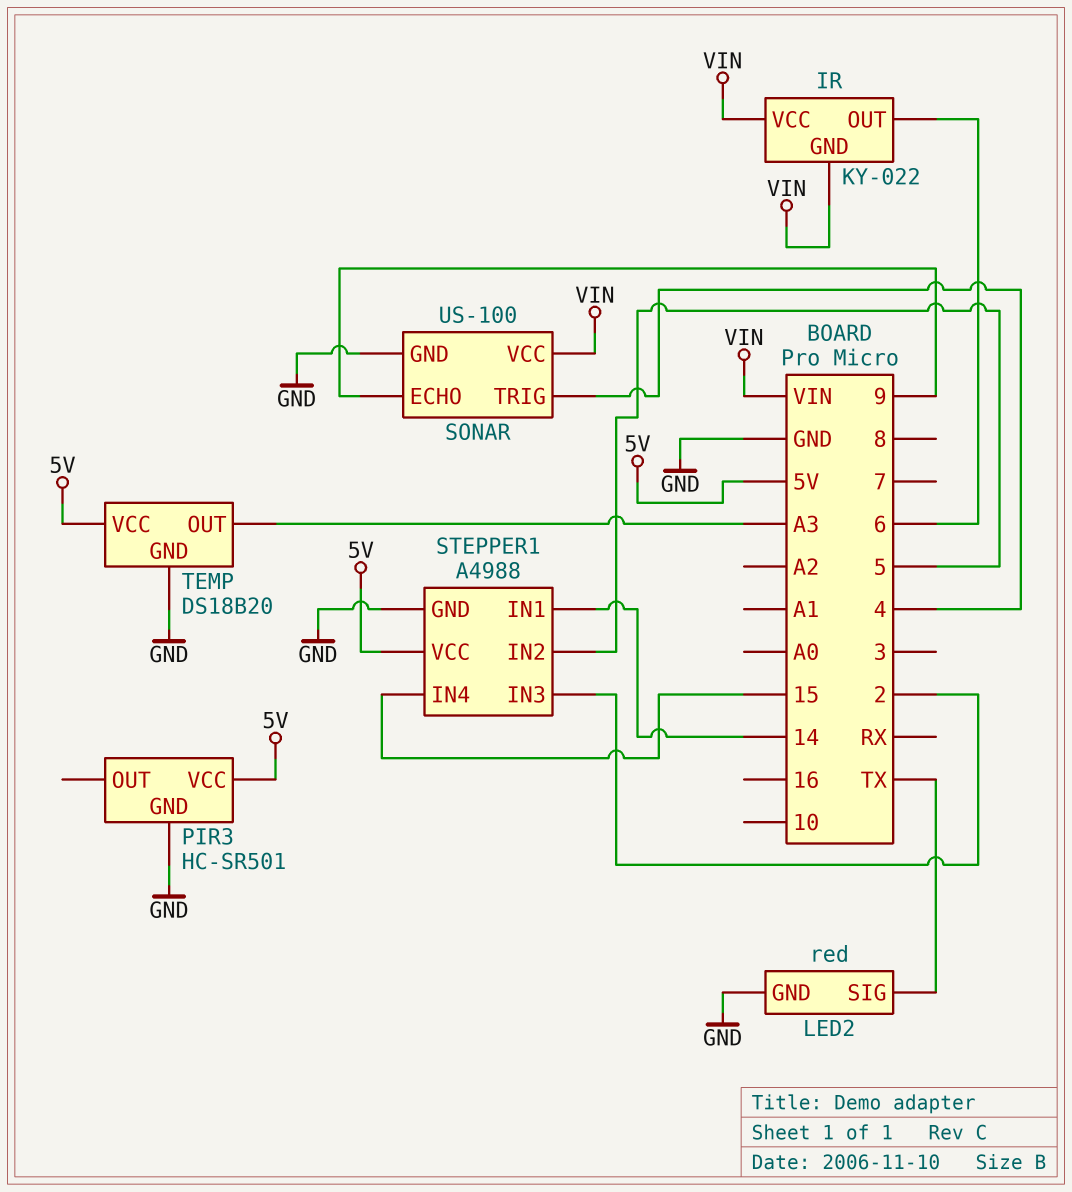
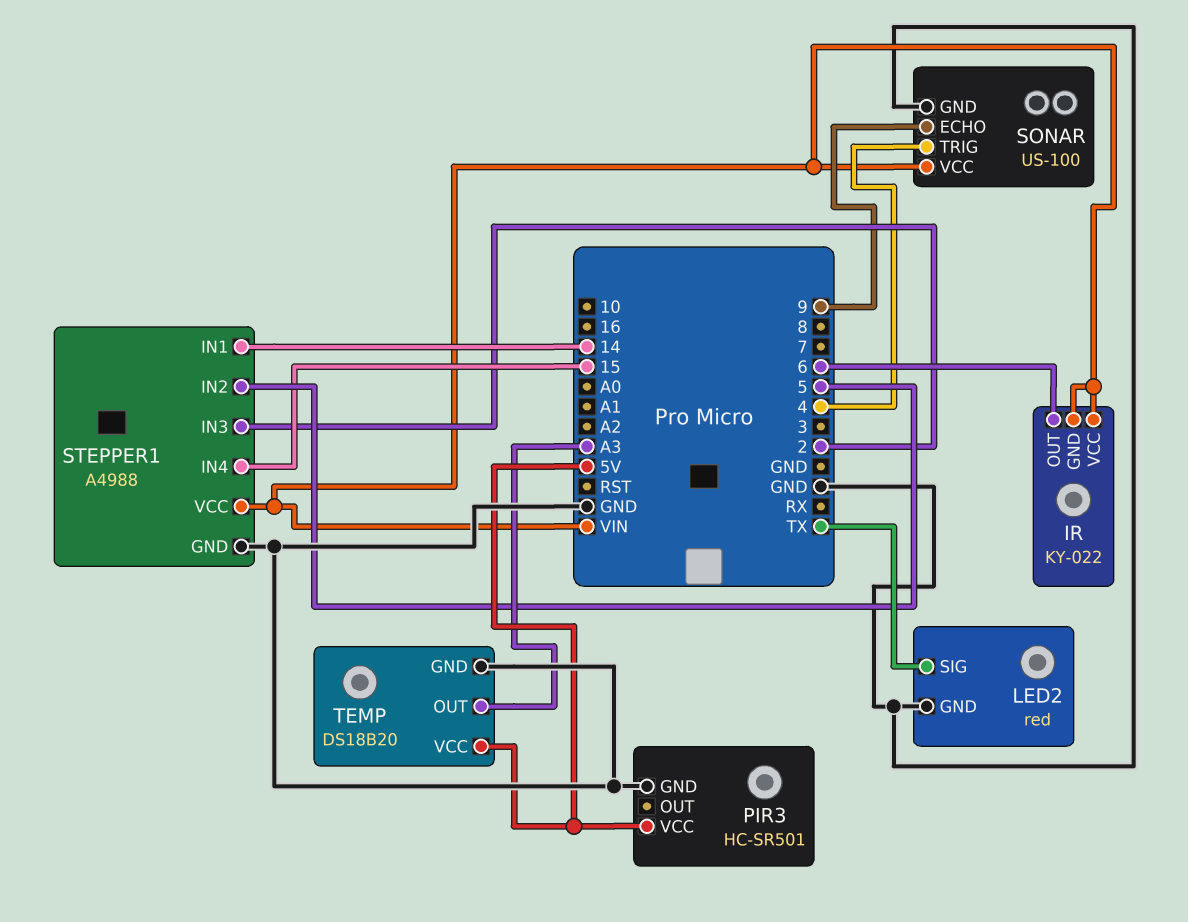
STEPPER1 pin VCC: 5V -> VIN

